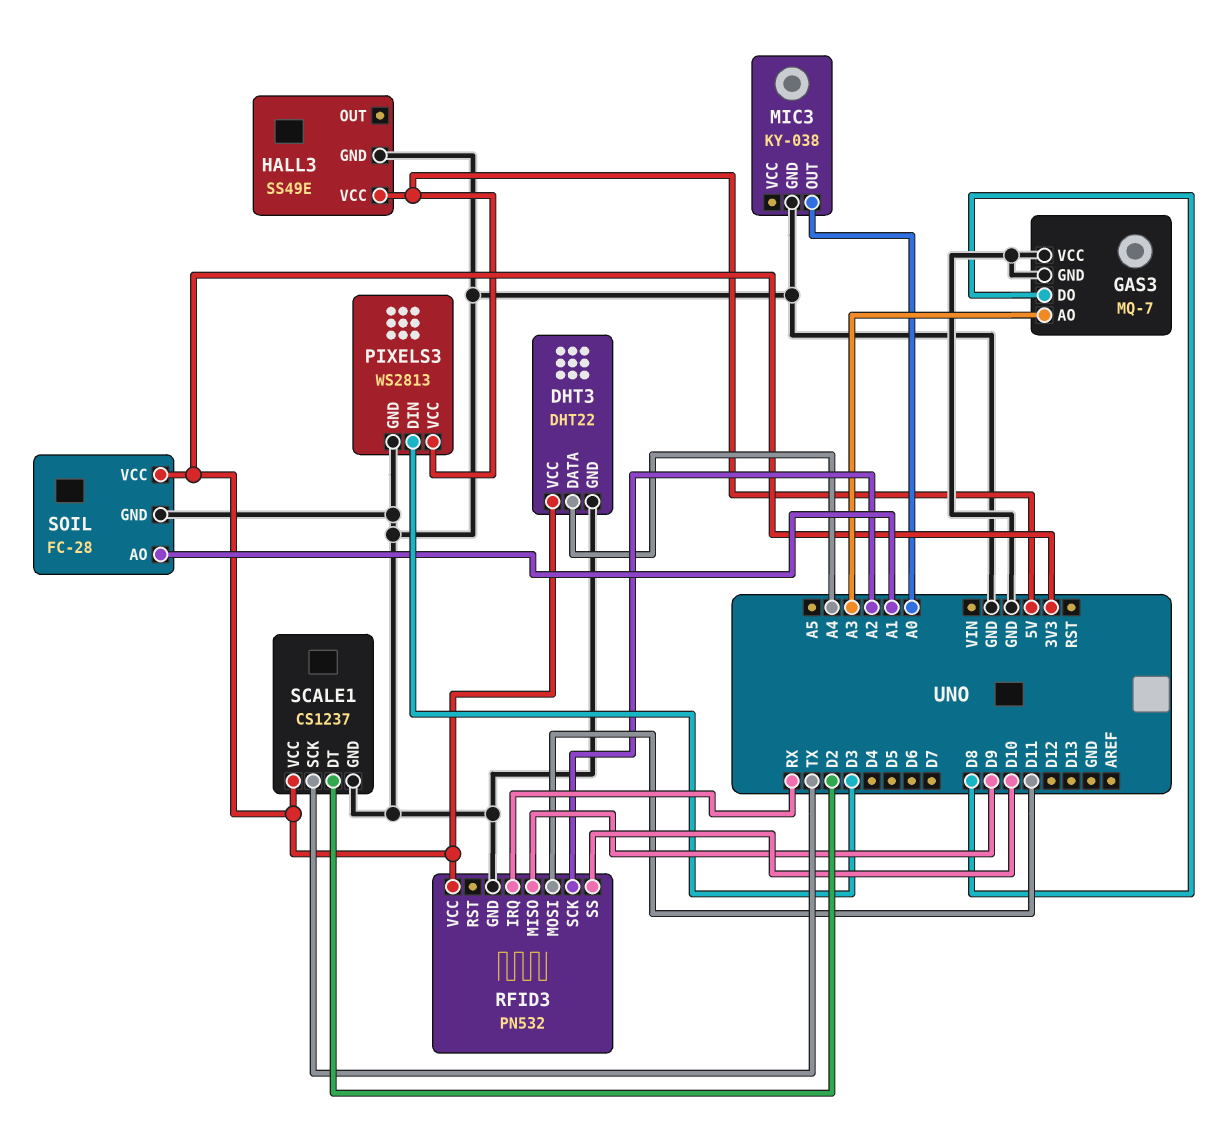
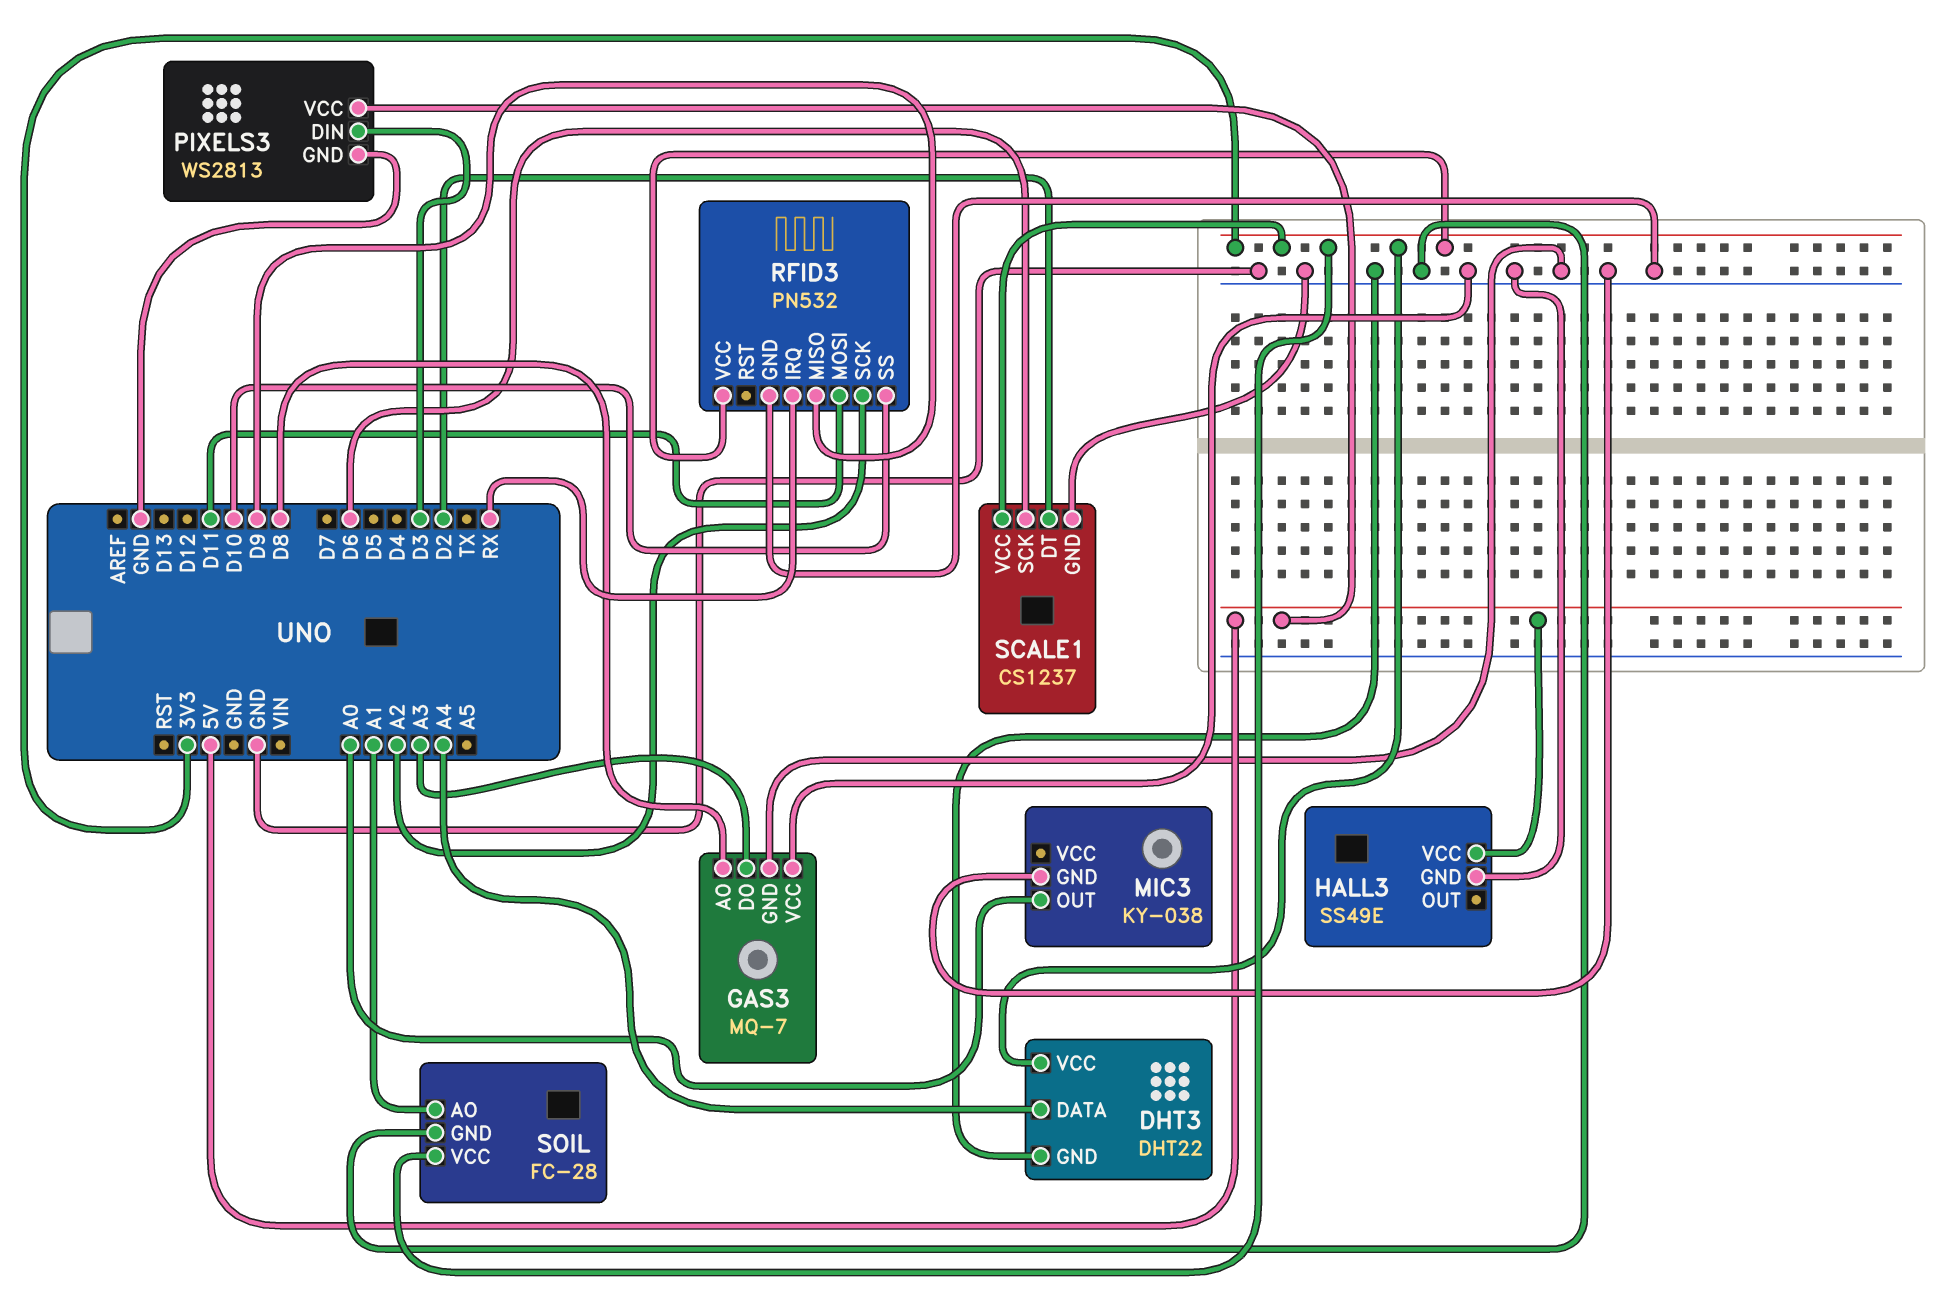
GAS3 pin AO: A3 -> D8
GAS3 pin DO: D8 -> A3
SCALE1 pin SCK: TX -> D6

